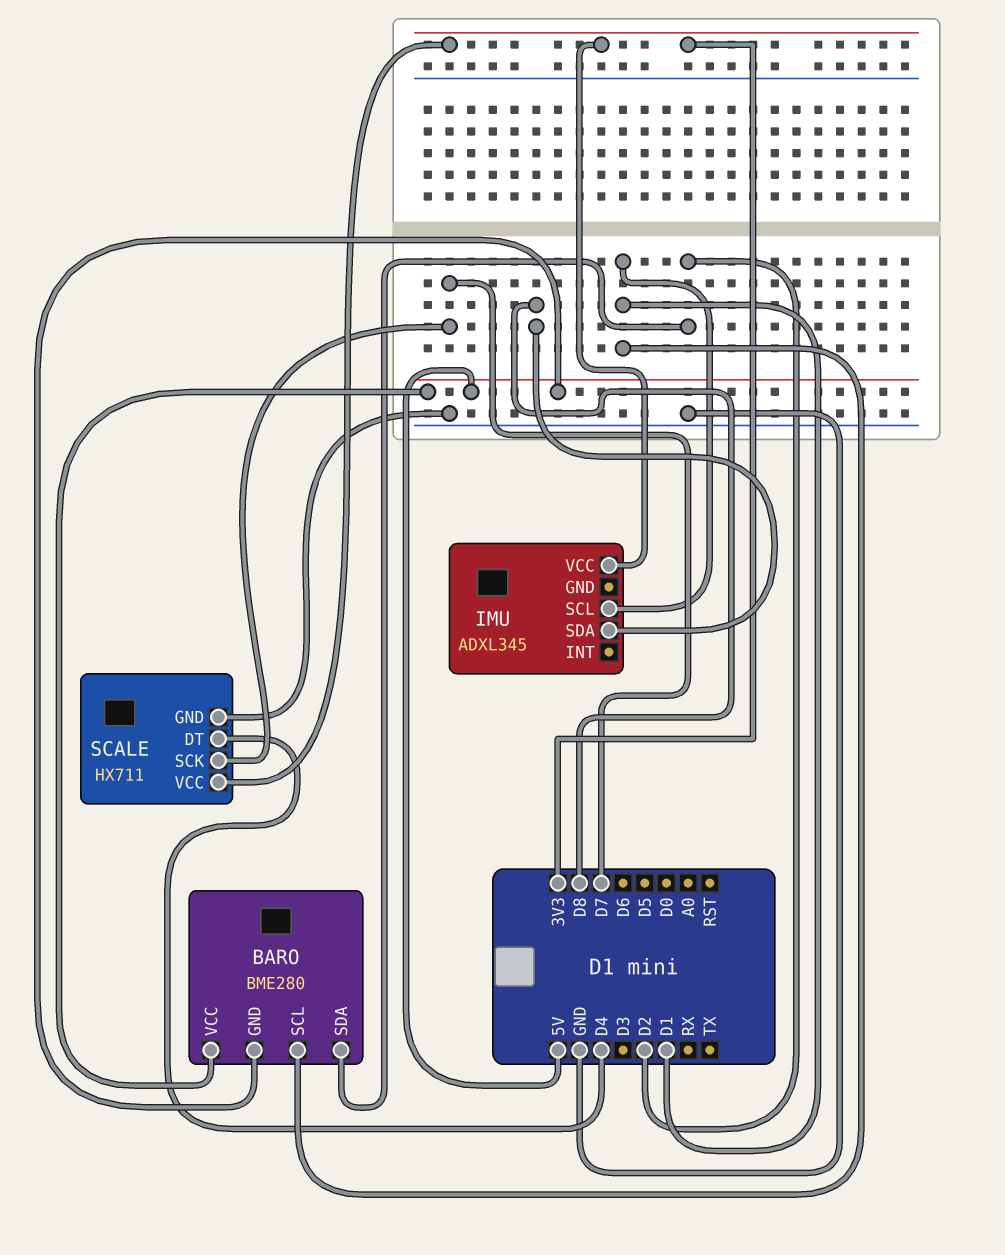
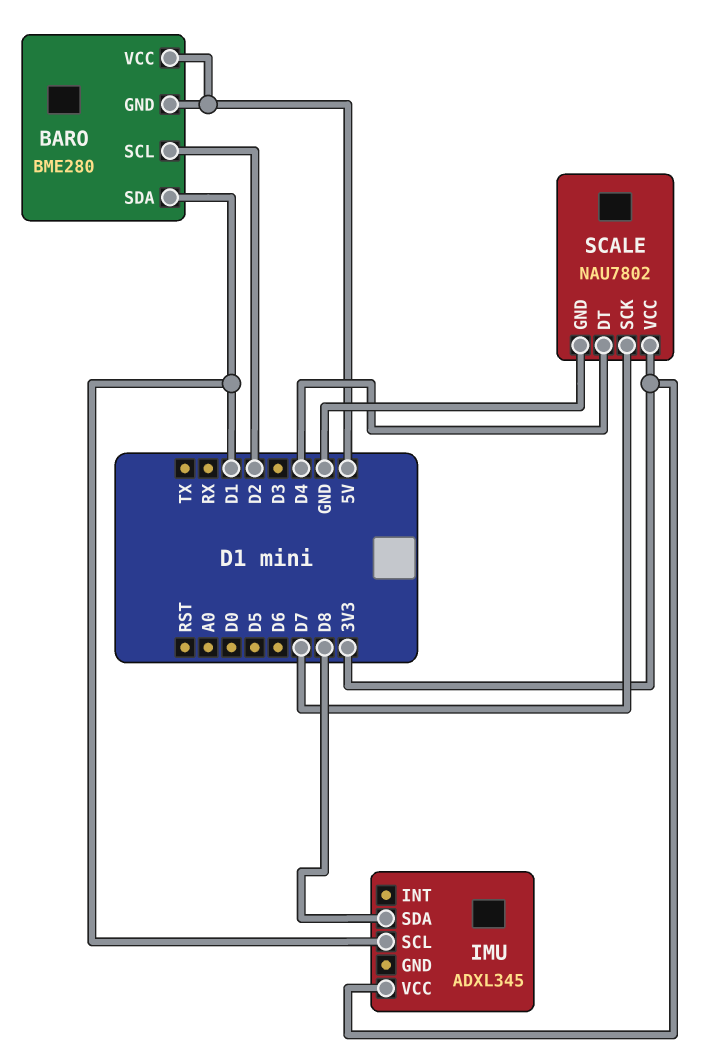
BARO pin SCL: D1 -> D2
BARO pin SDA: D2 -> D1
SCALE: HX711 -> NAU7802

